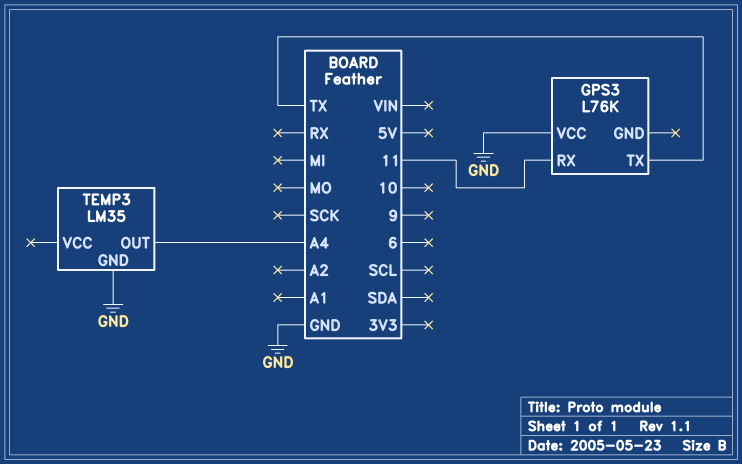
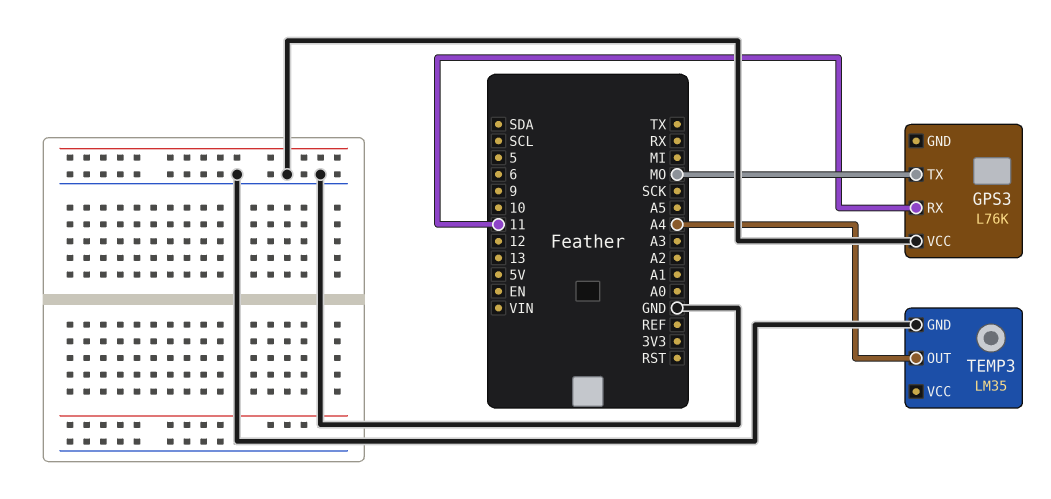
GPS3 pin TX: TX -> MO

